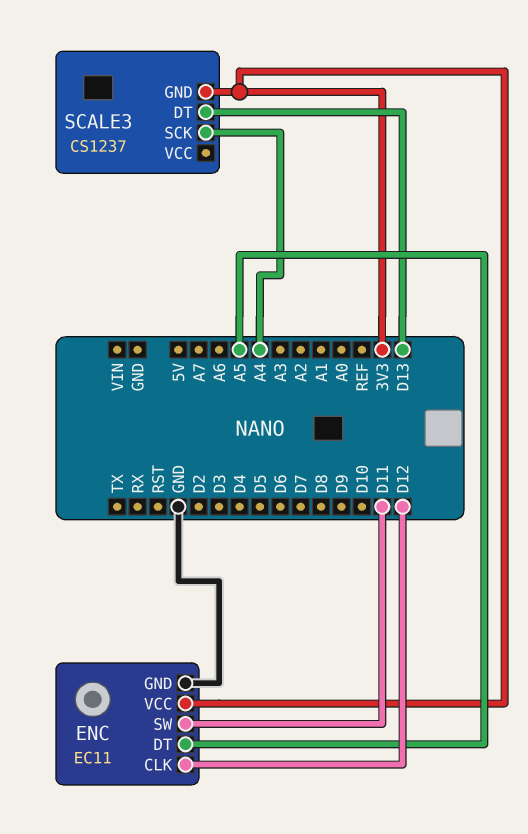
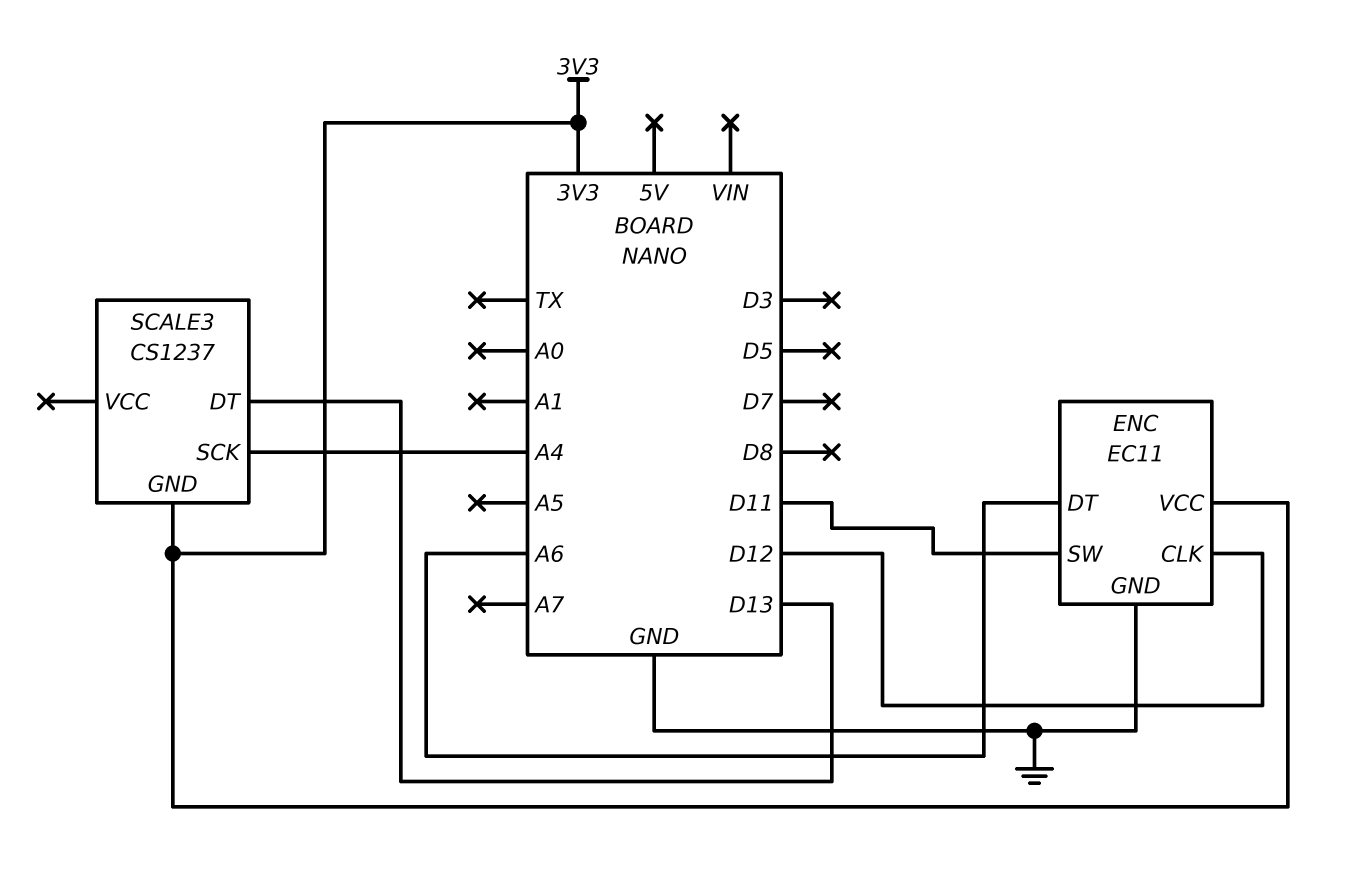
ENC pin DT: A5 -> A6

